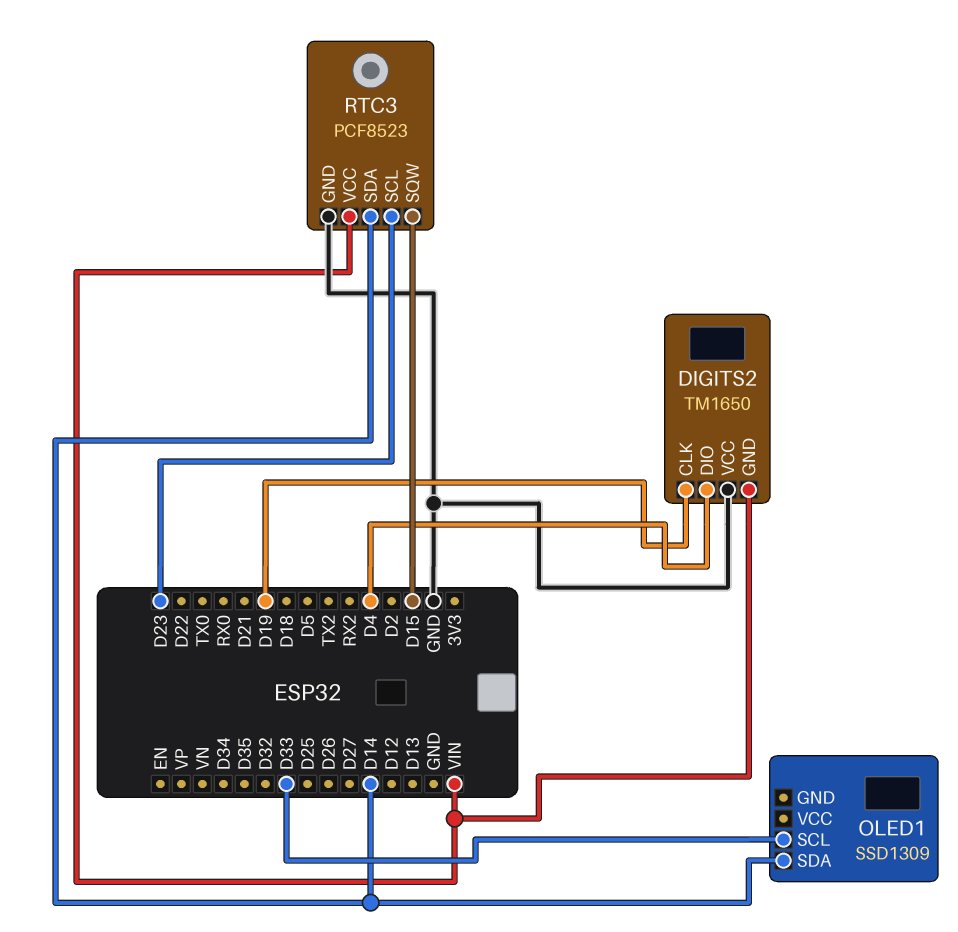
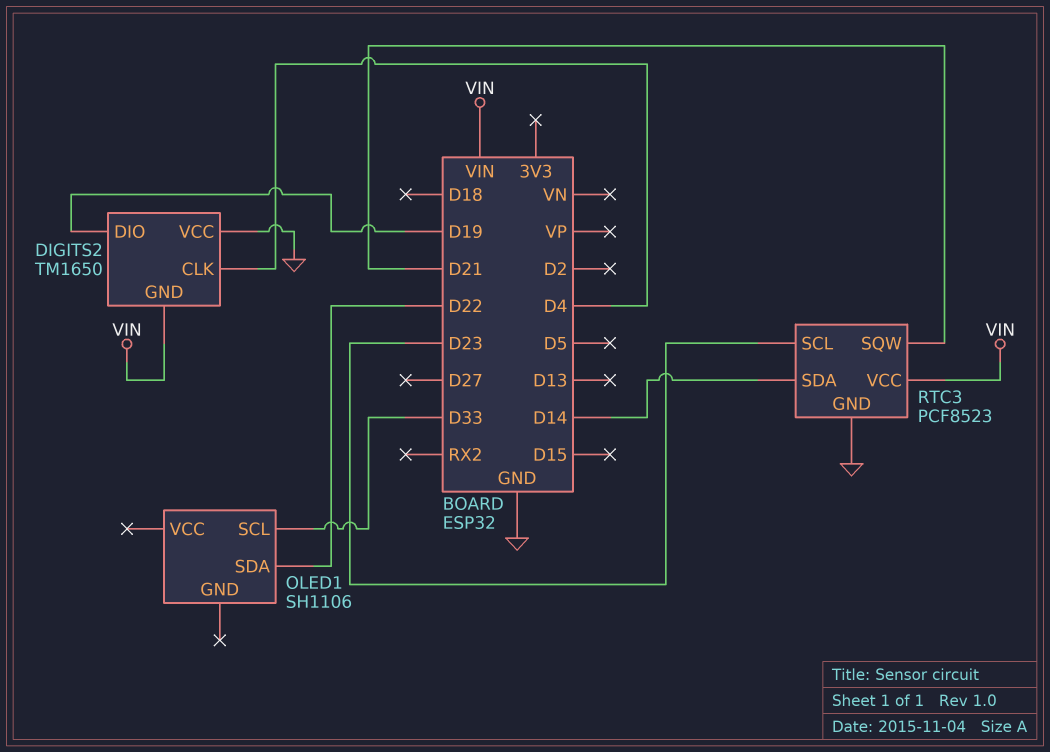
DIGITS2 pin CLK: D19 -> D4
DIGITS2 pin DIO: D4 -> D19
OLED1: SSD1309 -> SH1106
OLED1 pin SDA: D14 -> D22
RTC3 pin SQW: D15 -> D21

